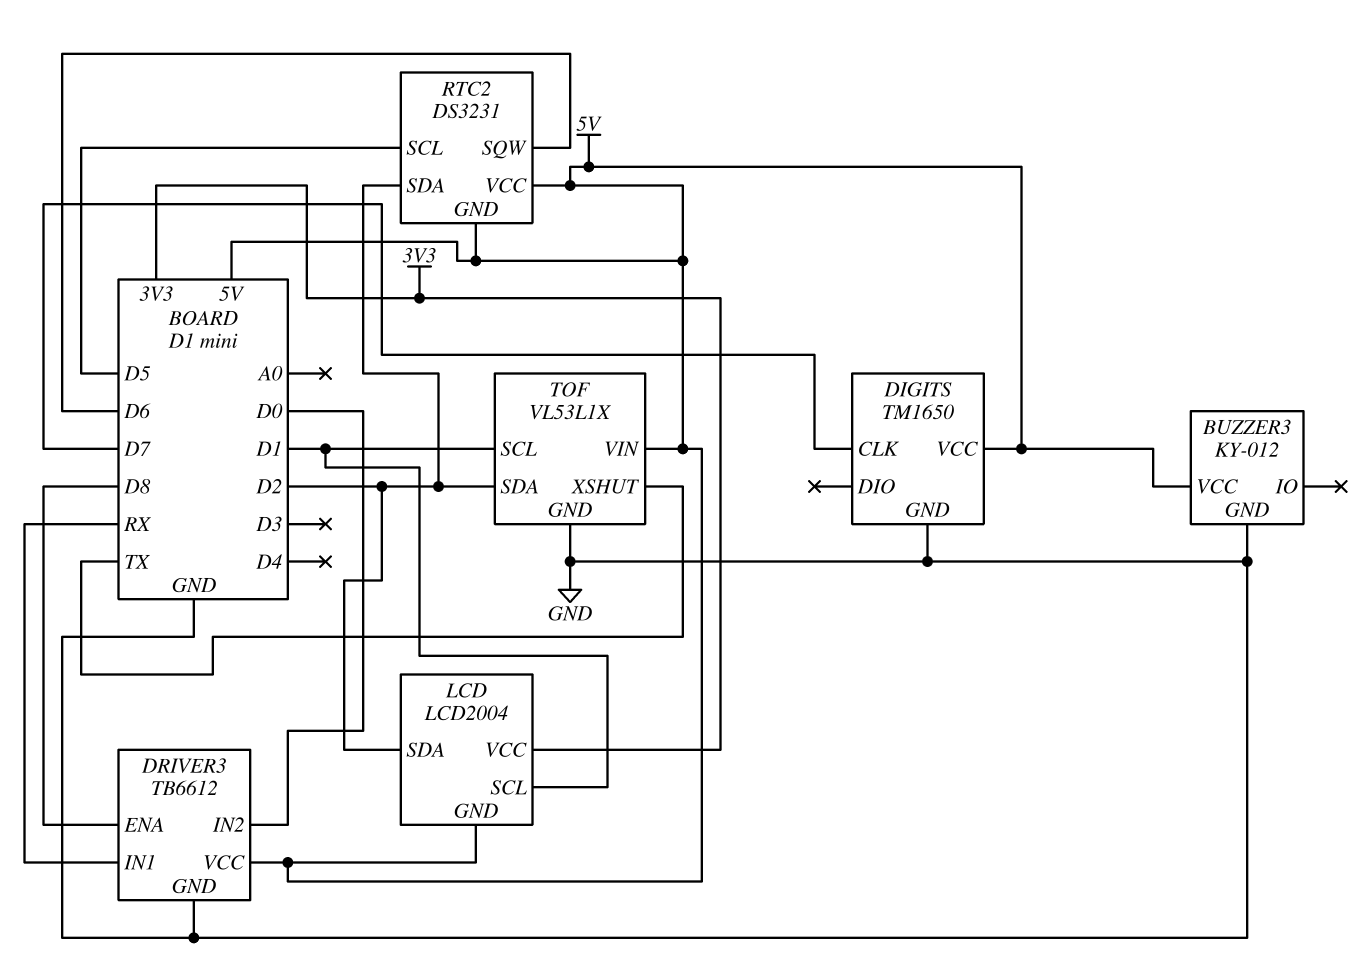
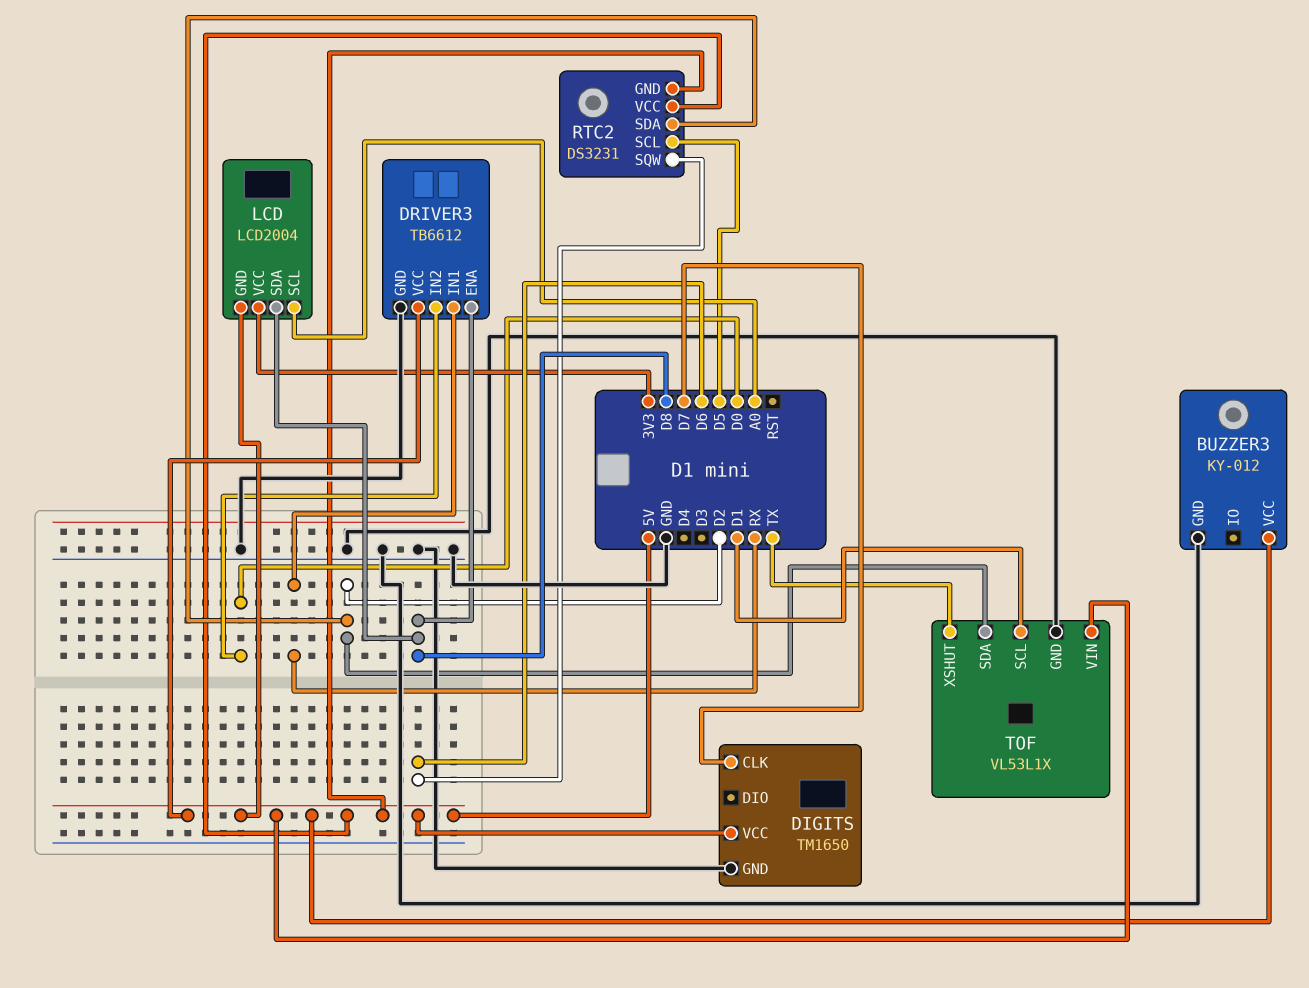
LCD pin SCL: D1 -> A0
LCD pin SDA: D2 -> D8

